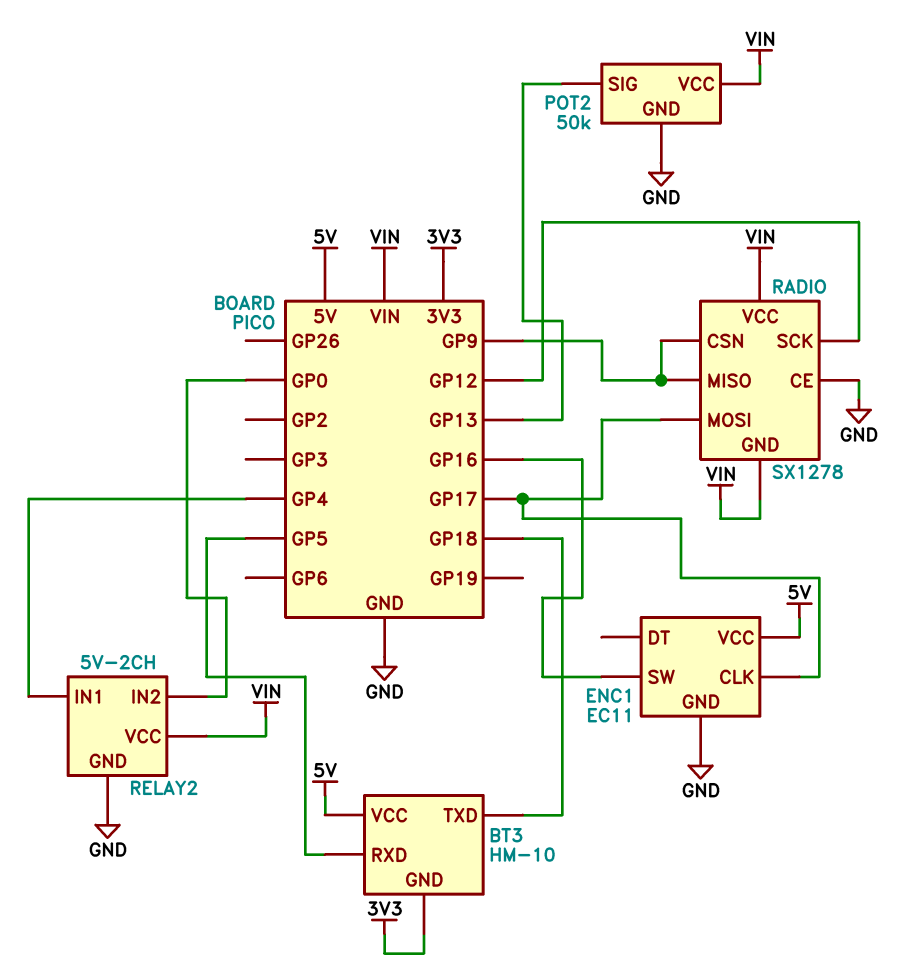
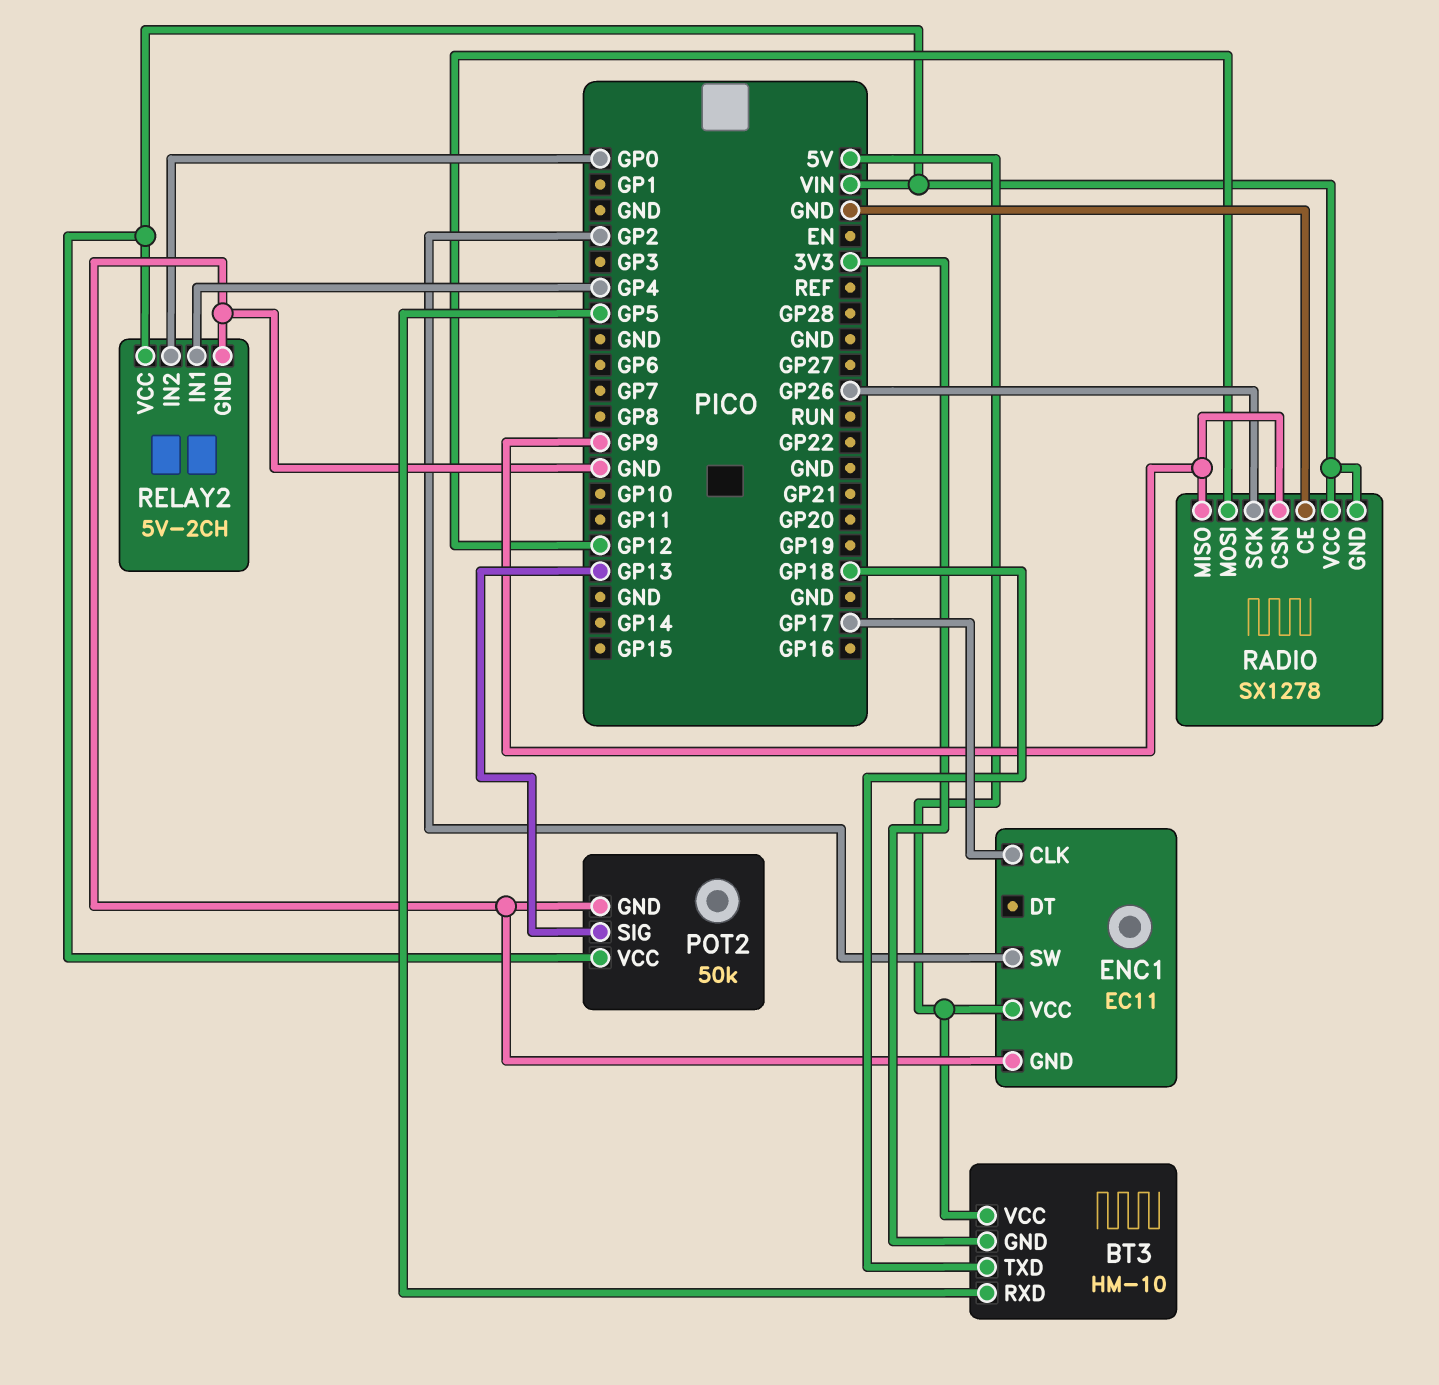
ENC1 pin SW: GP16 -> GP2
RADIO pin MOSI: GP17 -> GP12
RADIO pin SCK: GP12 -> GP26

